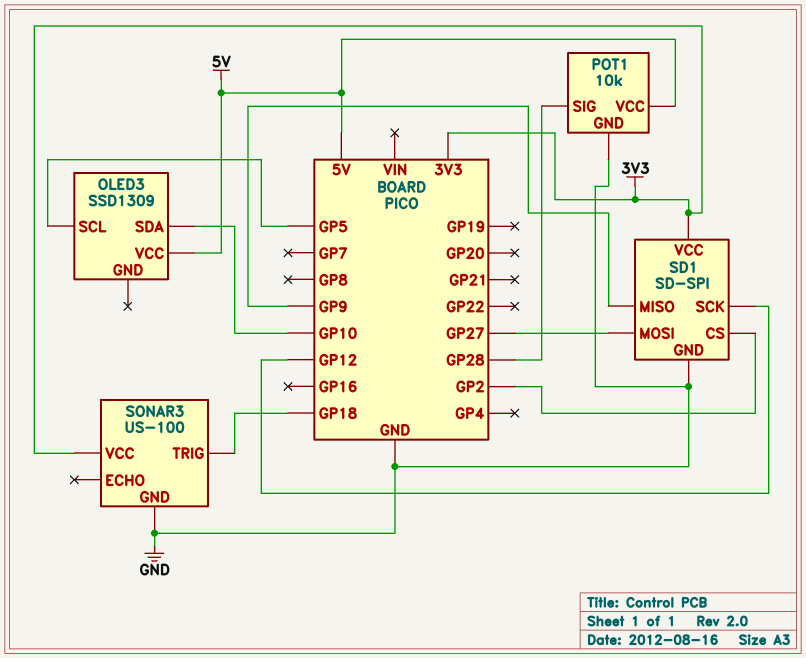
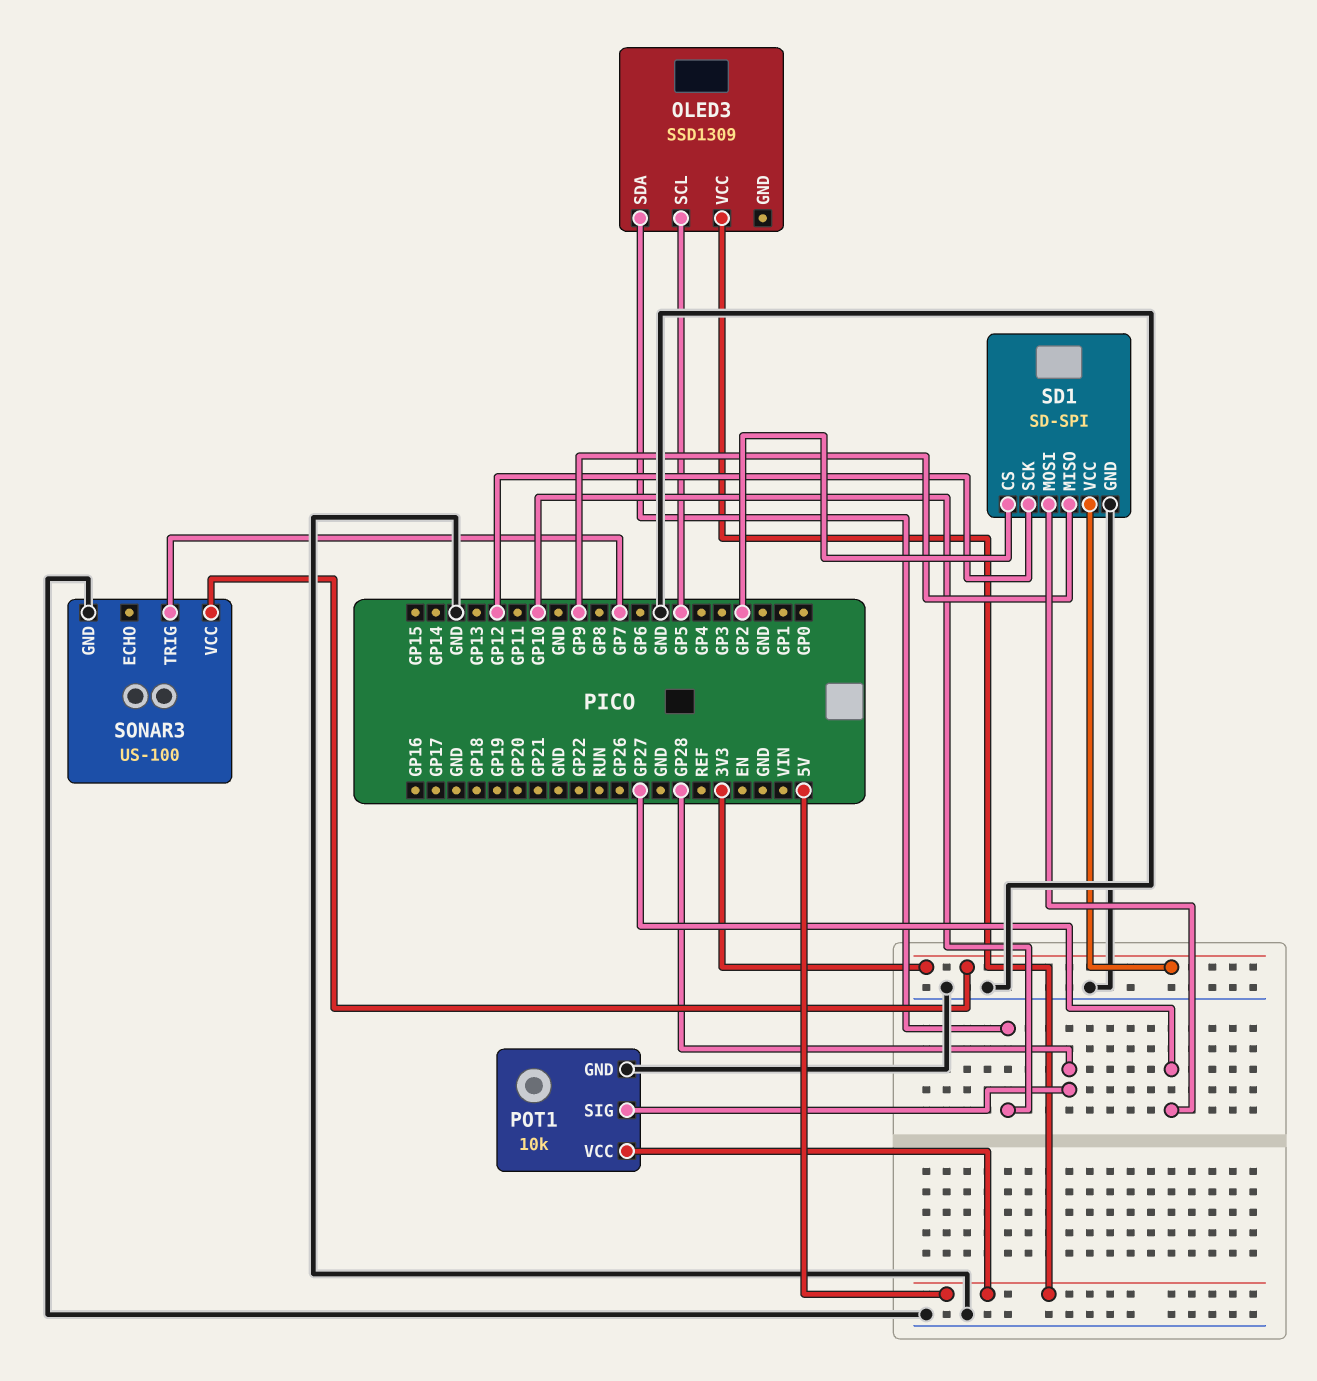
SONAR3 pin TRIG: GP18 -> GP7

